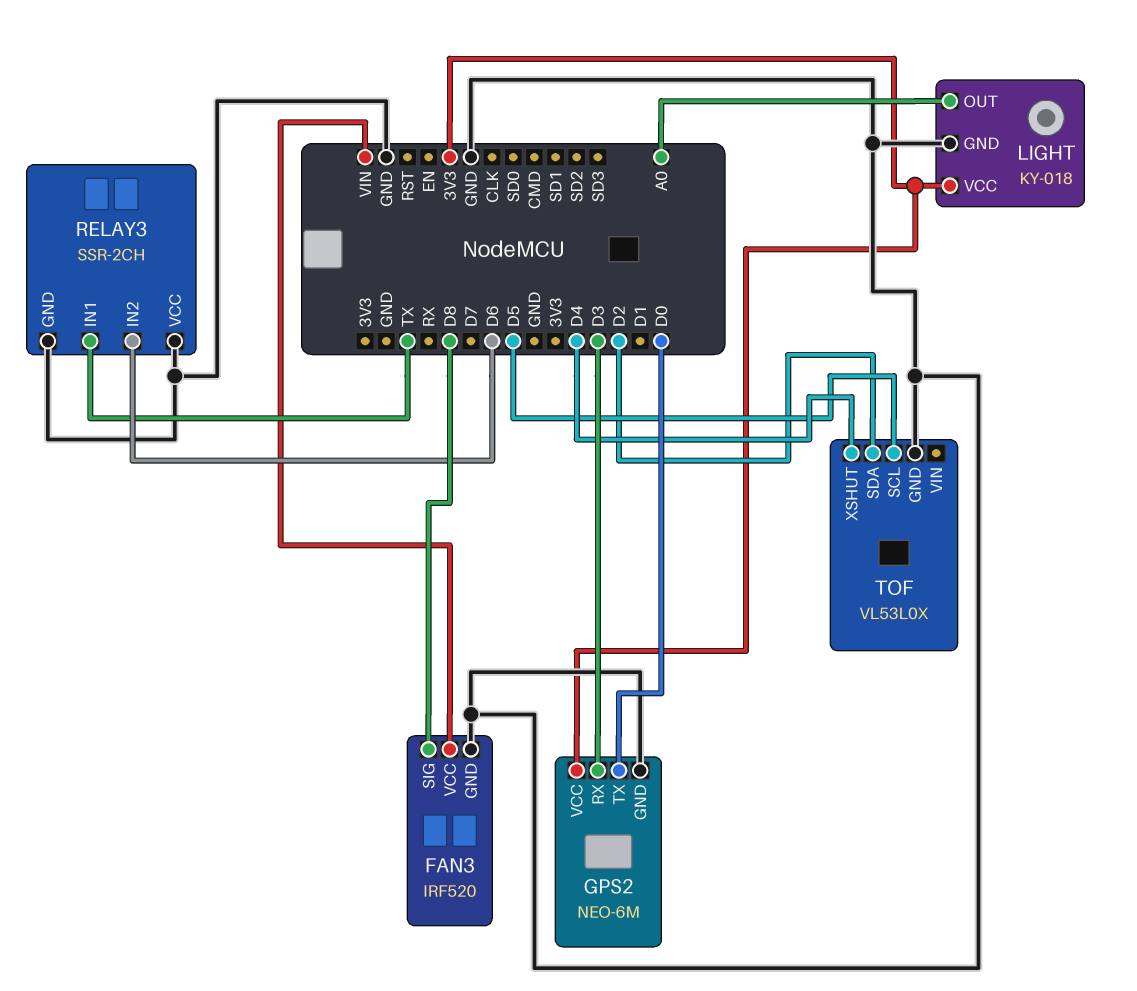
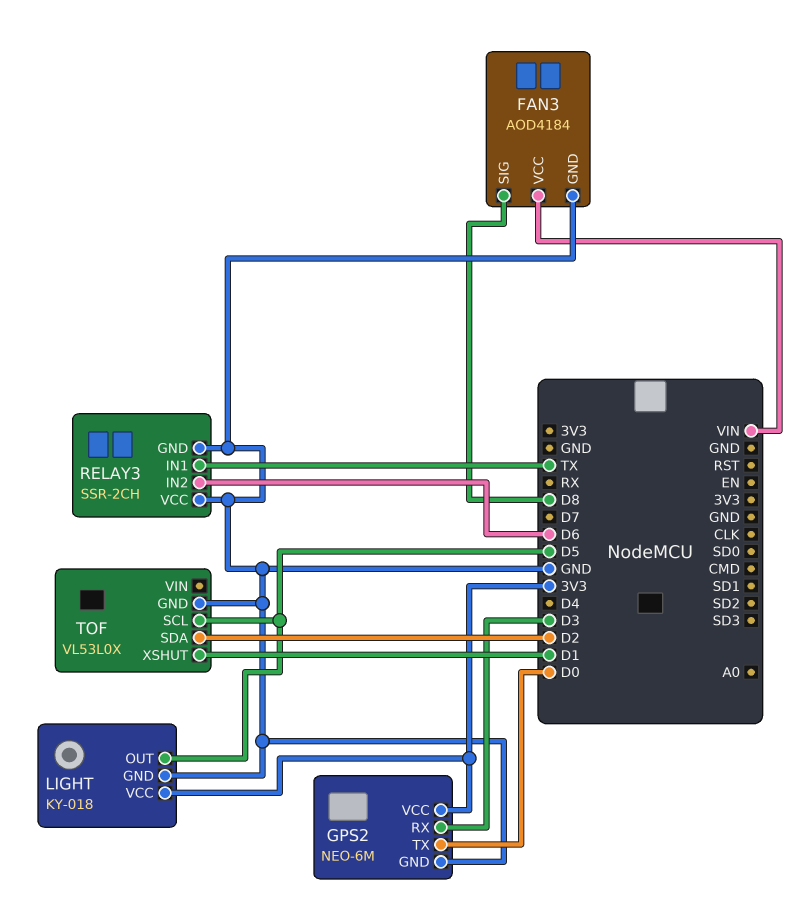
FAN3: IRF520 -> AOD4184
LIGHT pin OUT: A0 -> D5
TOF pin XSHUT: D4 -> D1

